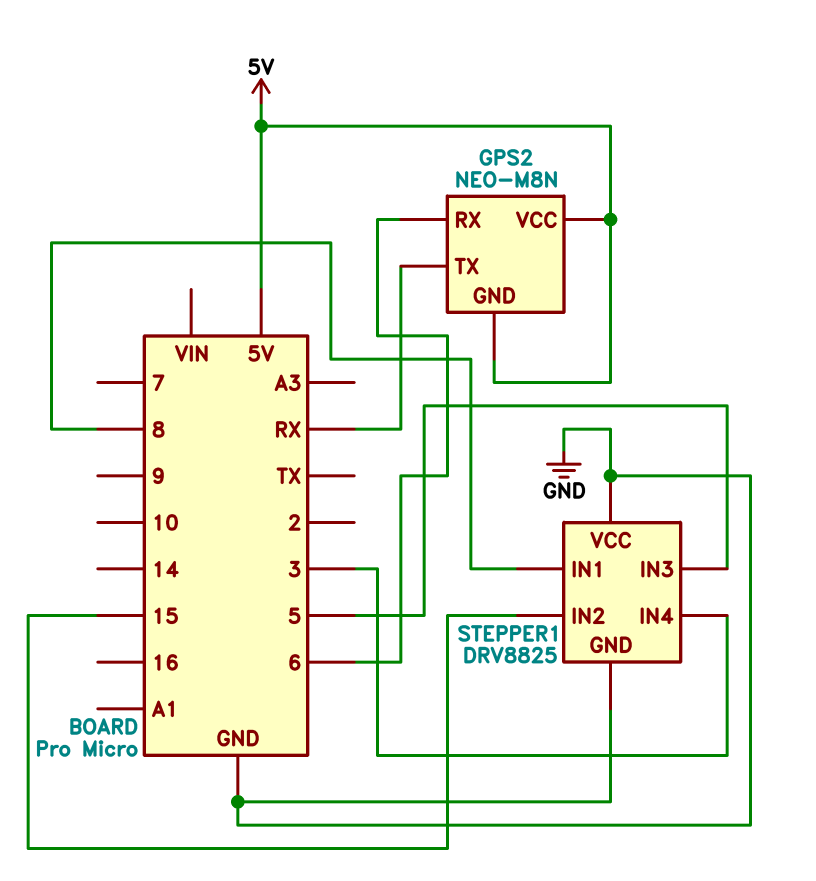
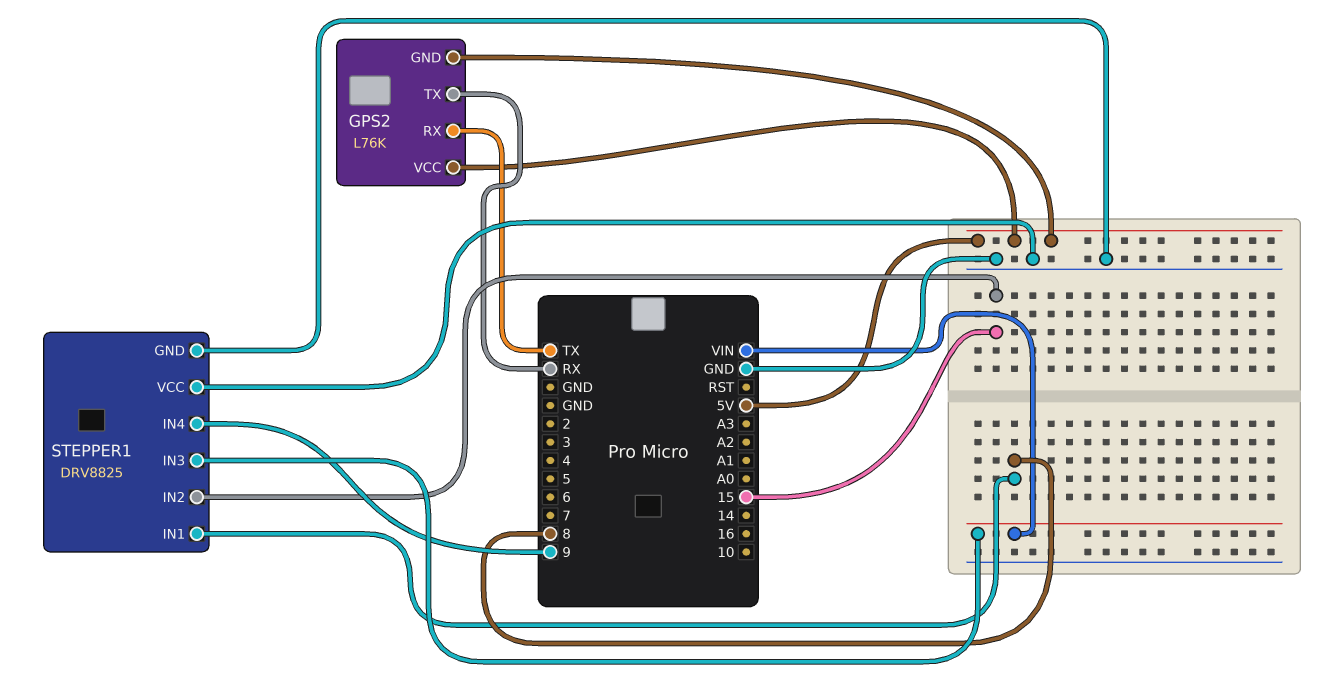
GPS2: NEO-M8N -> L76K
GPS2 pin RX: 6 -> TX
STEPPER1 pin IN3: 5 -> VIN
STEPPER1 pin IN4: 3 -> 9

